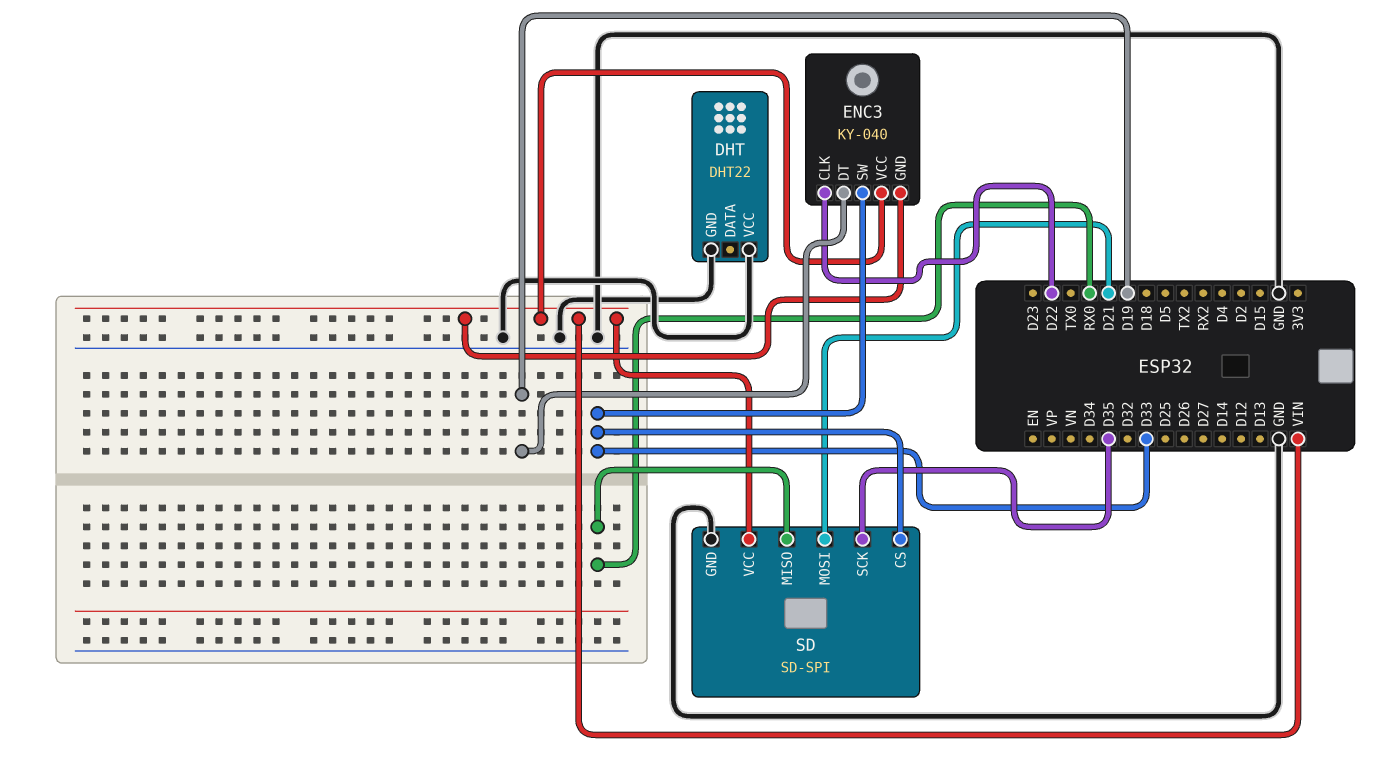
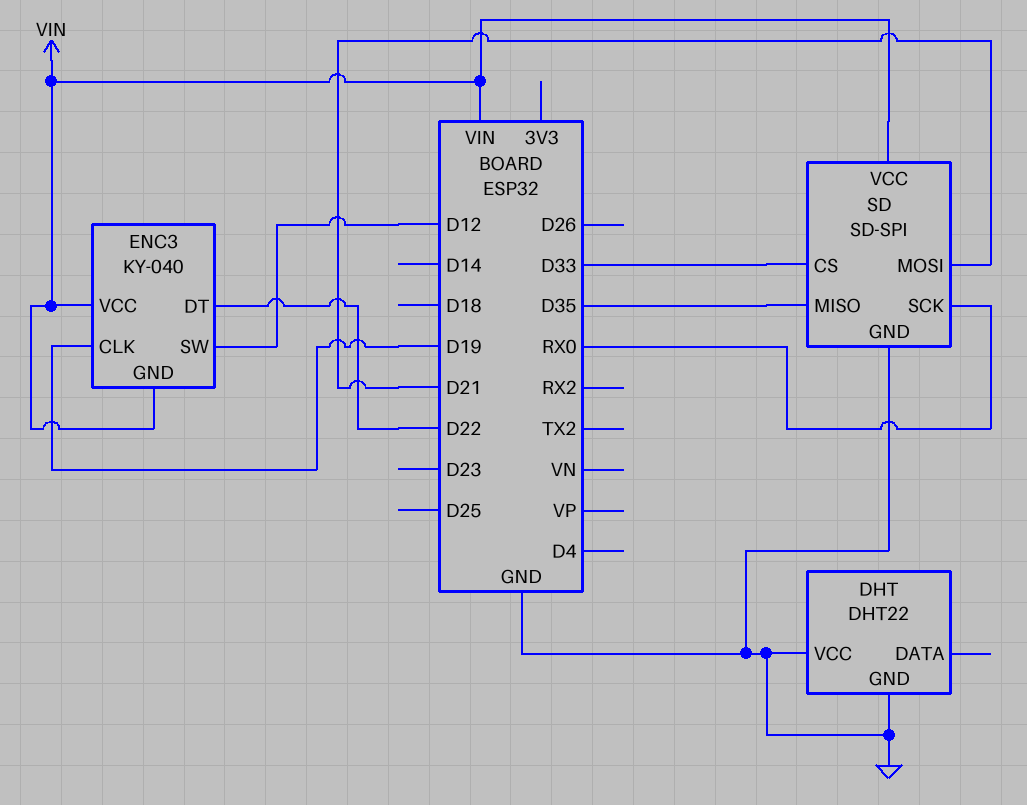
ENC3 pin CLK: D22 -> D19
ENC3 pin DT: D19 -> D22
ENC3 pin SW: D33 -> D12
SD pin MISO: RX0 -> D35
SD pin SCK: D35 -> RX0

